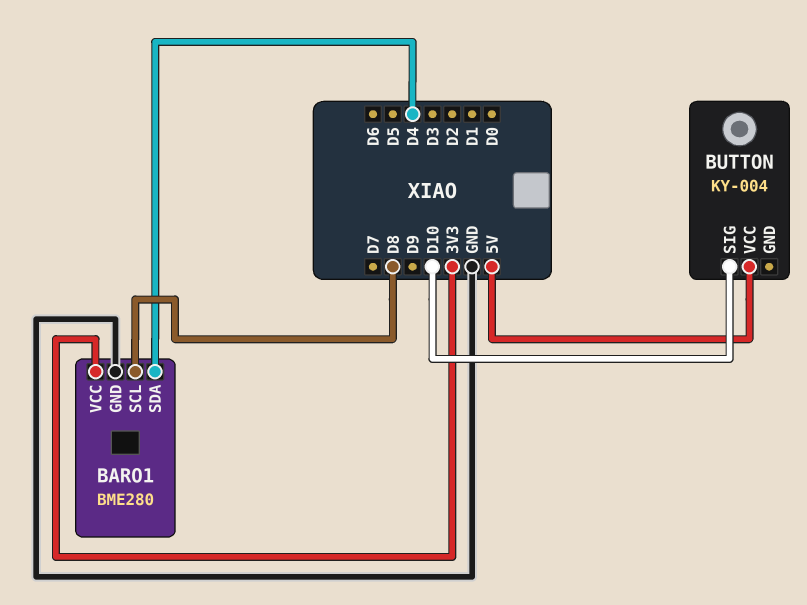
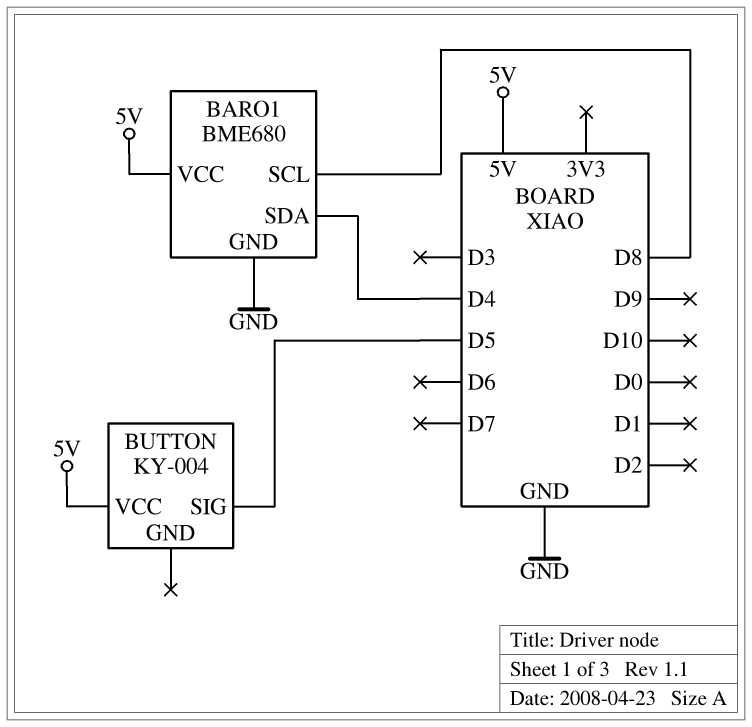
BARO1: BME280 -> BME680
BARO1 pin VCC: 3V3 -> 5V
BUTTON pin SIG: D10 -> D5

